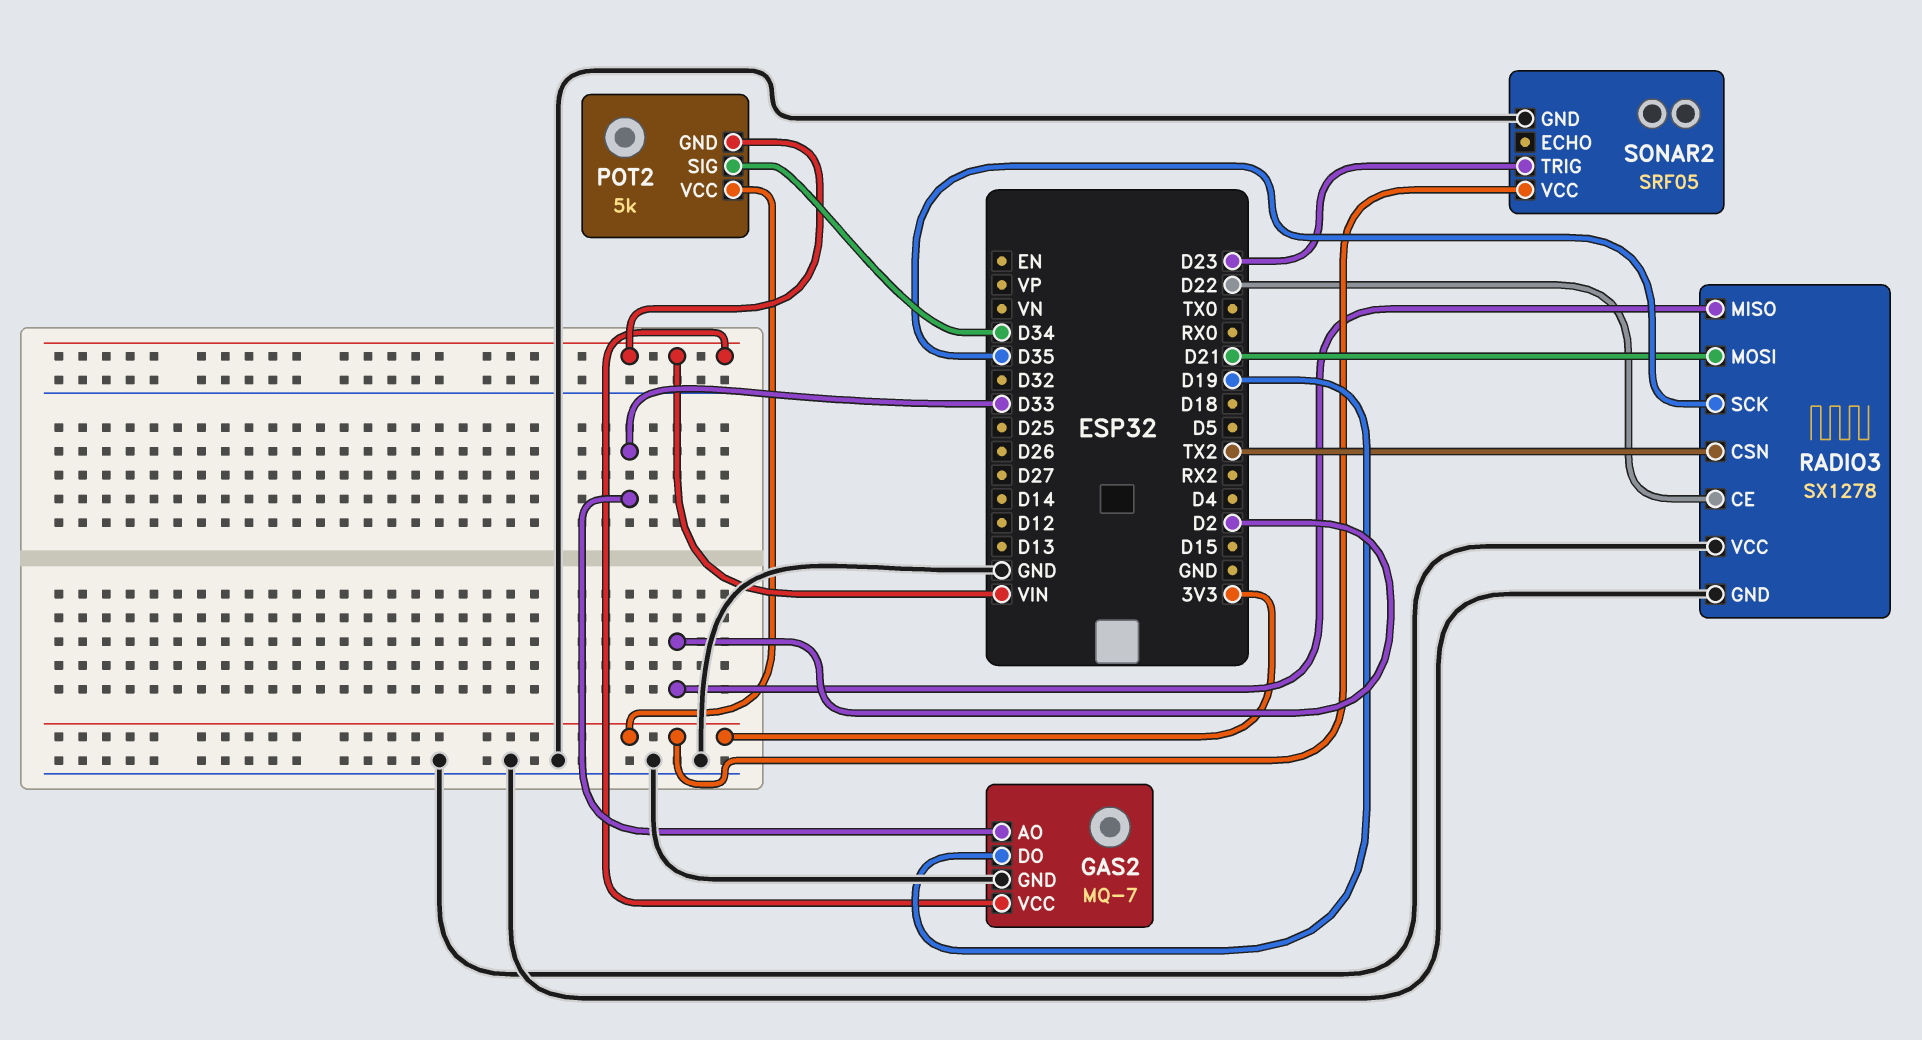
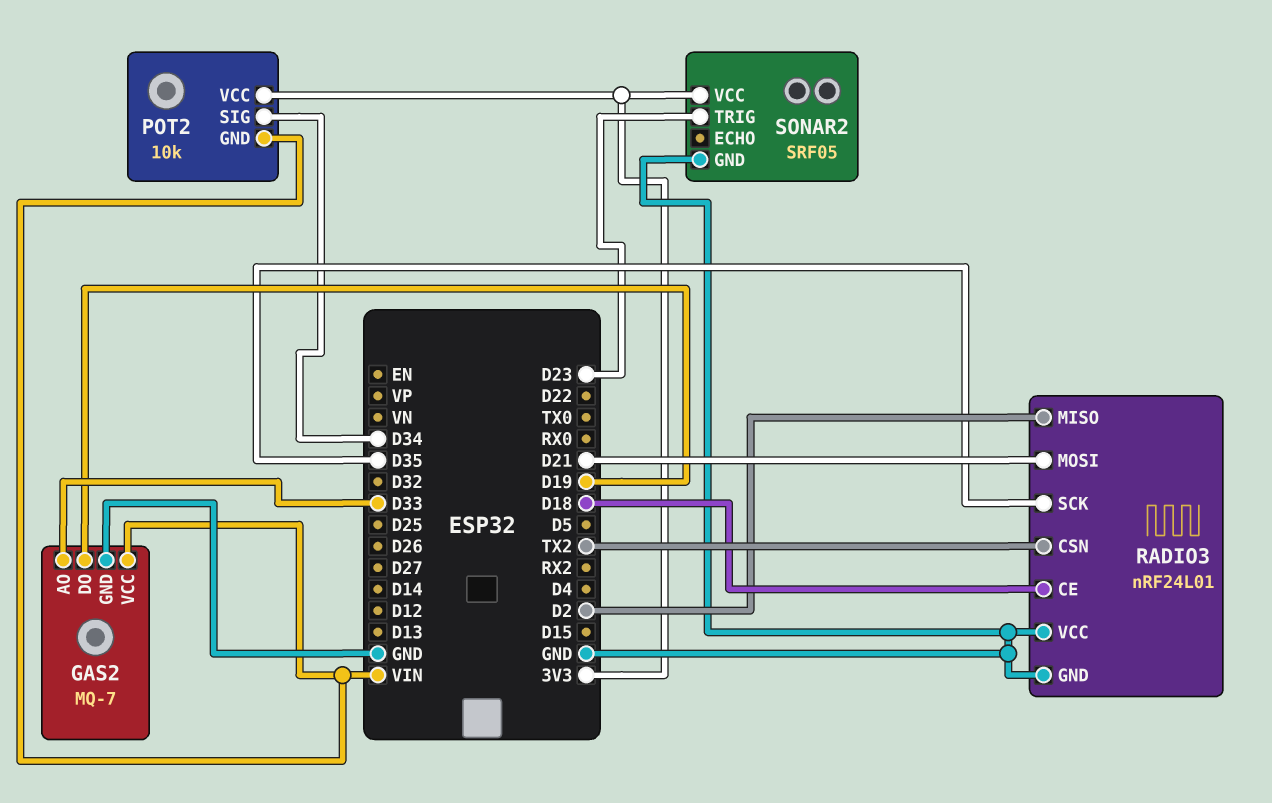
POT2: 5k -> 10k
RADIO3: SX1278 -> nRF24L01
RADIO3 pin CE: D22 -> D18

